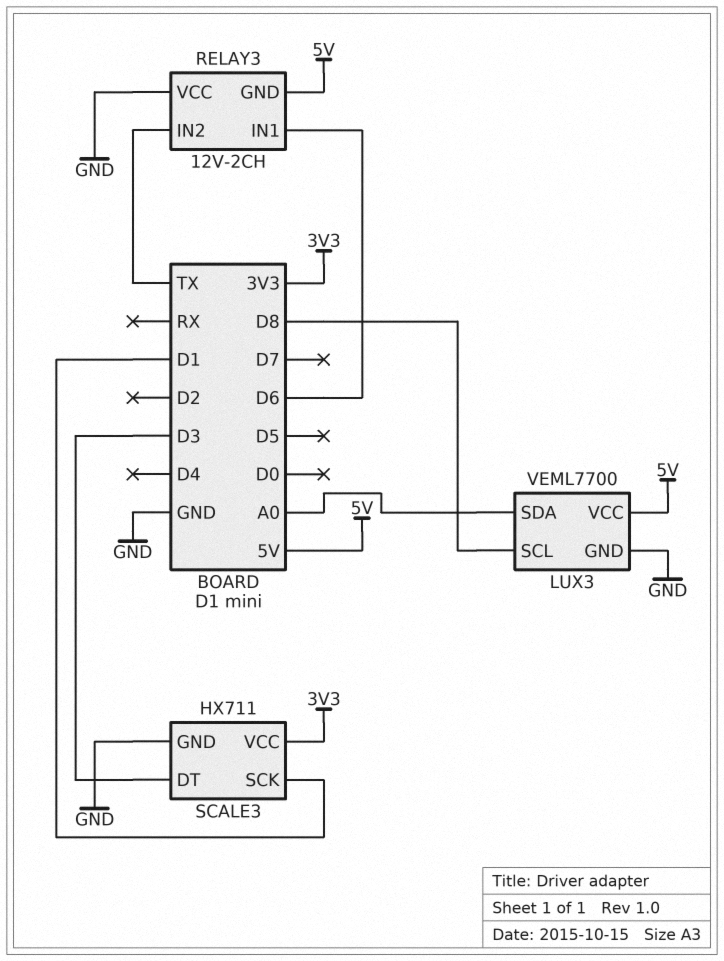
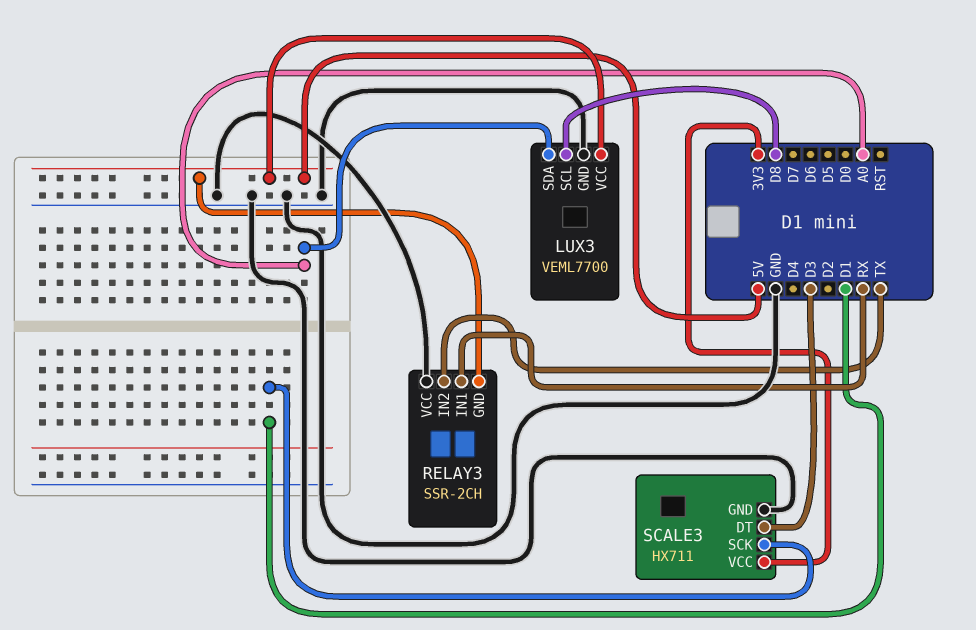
RELAY3: 12V-2CH -> SSR-2CH
RELAY3 pin IN1: D6 -> RX

